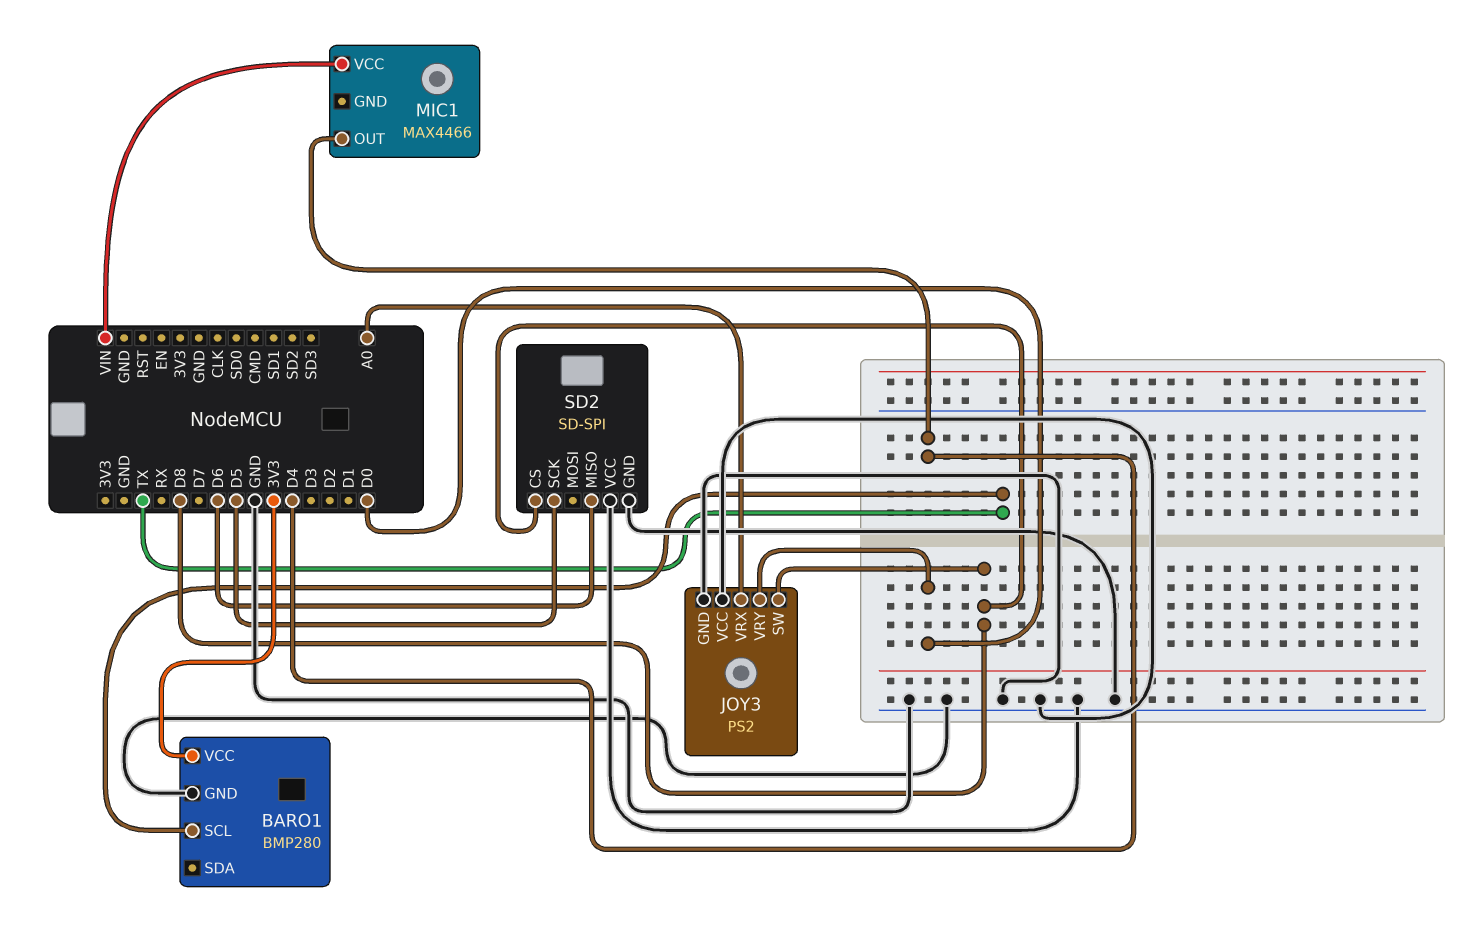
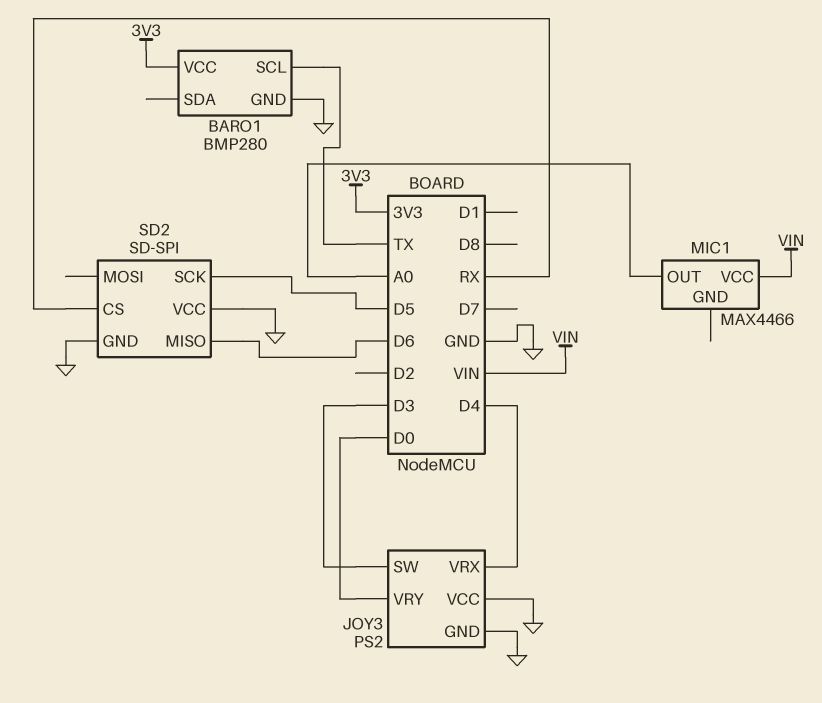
JOY3 pin SW: D8 -> D3
JOY3 pin VRX: A0 -> D4
MIC1 pin OUT: D4 -> A0
SD2 pin CS: D8 -> RX

